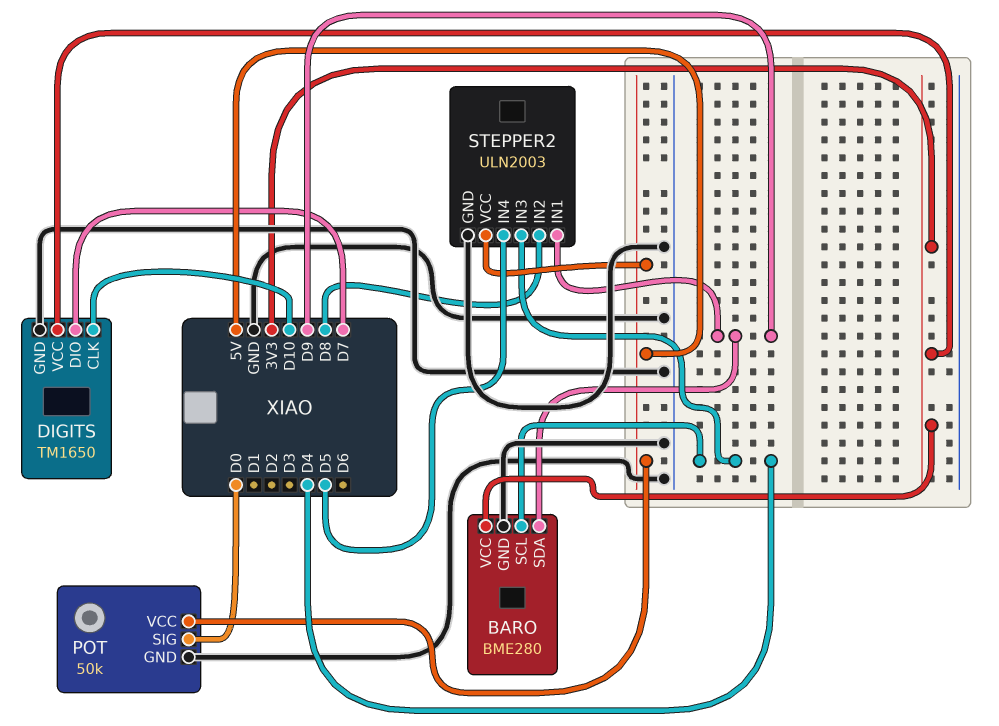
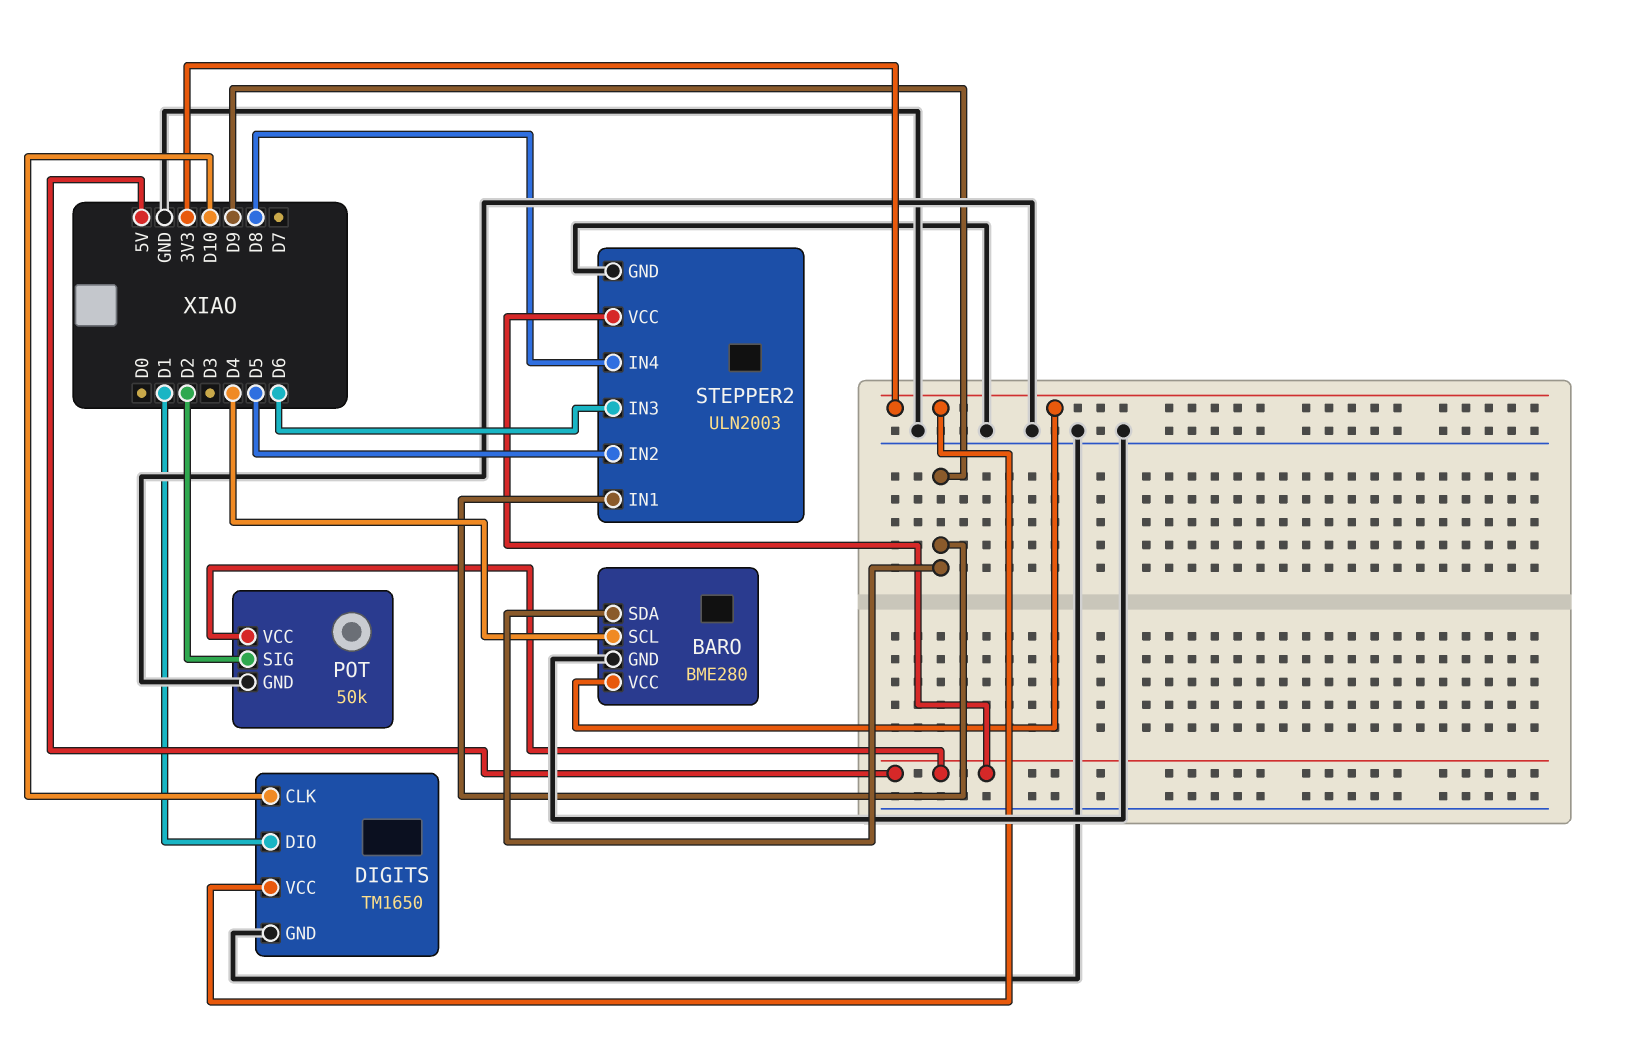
DIGITS pin DIO: D7 -> D1
POT pin SIG: D0 -> D2
STEPPER2 pin IN2: D8 -> D5
STEPPER2 pin IN3: D4 -> D6
STEPPER2 pin IN4: D5 -> D8

